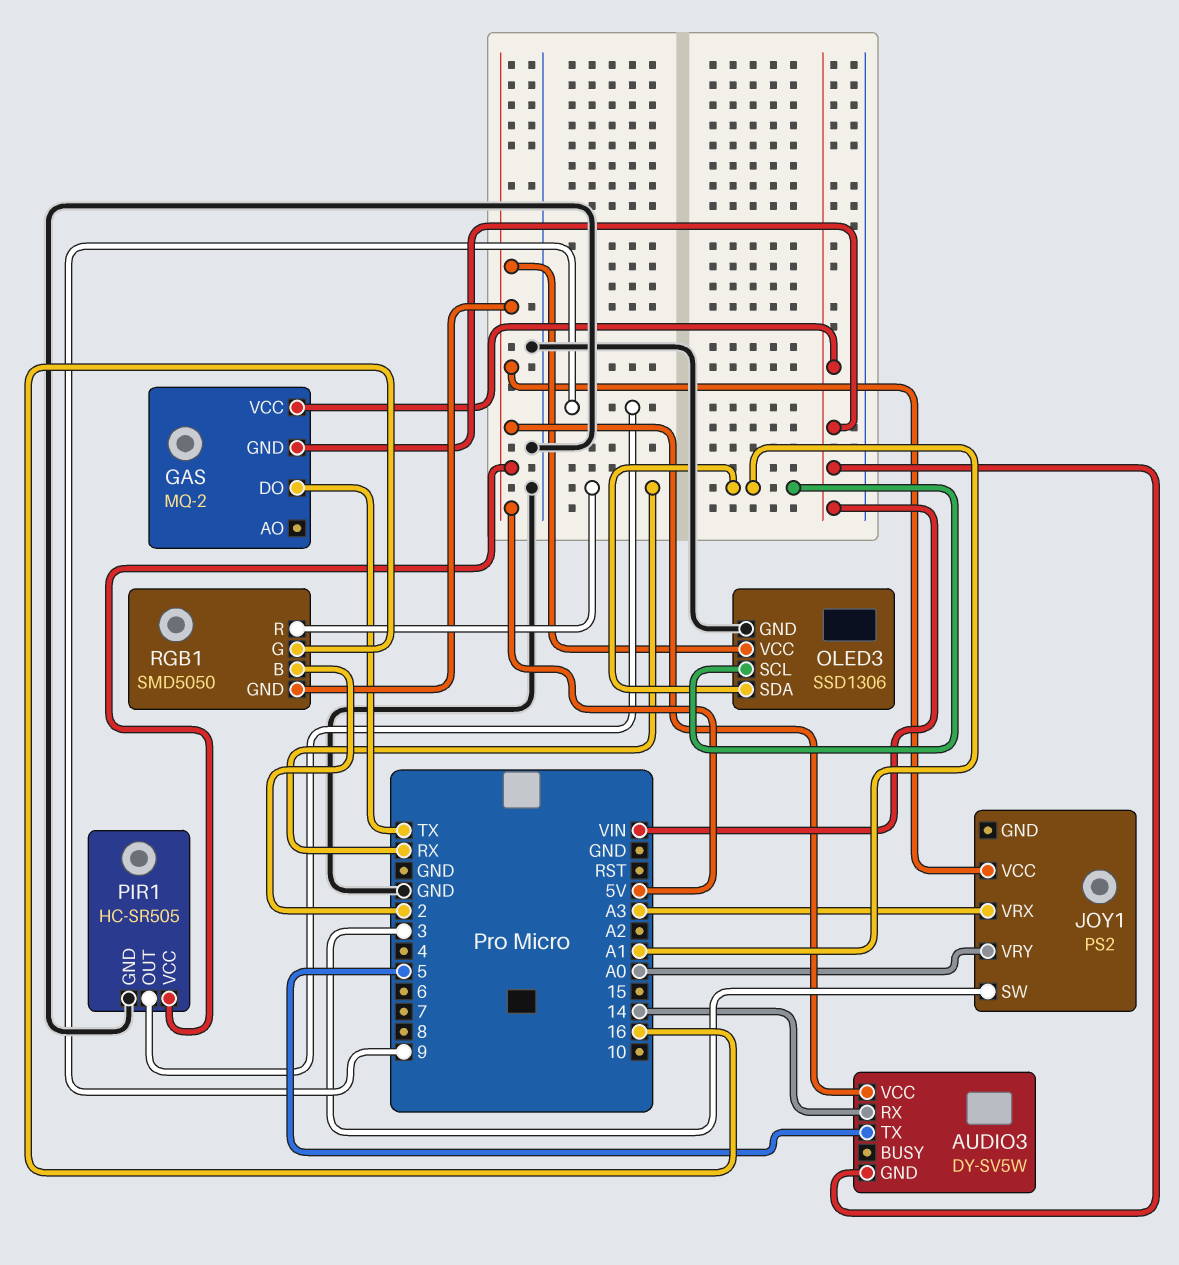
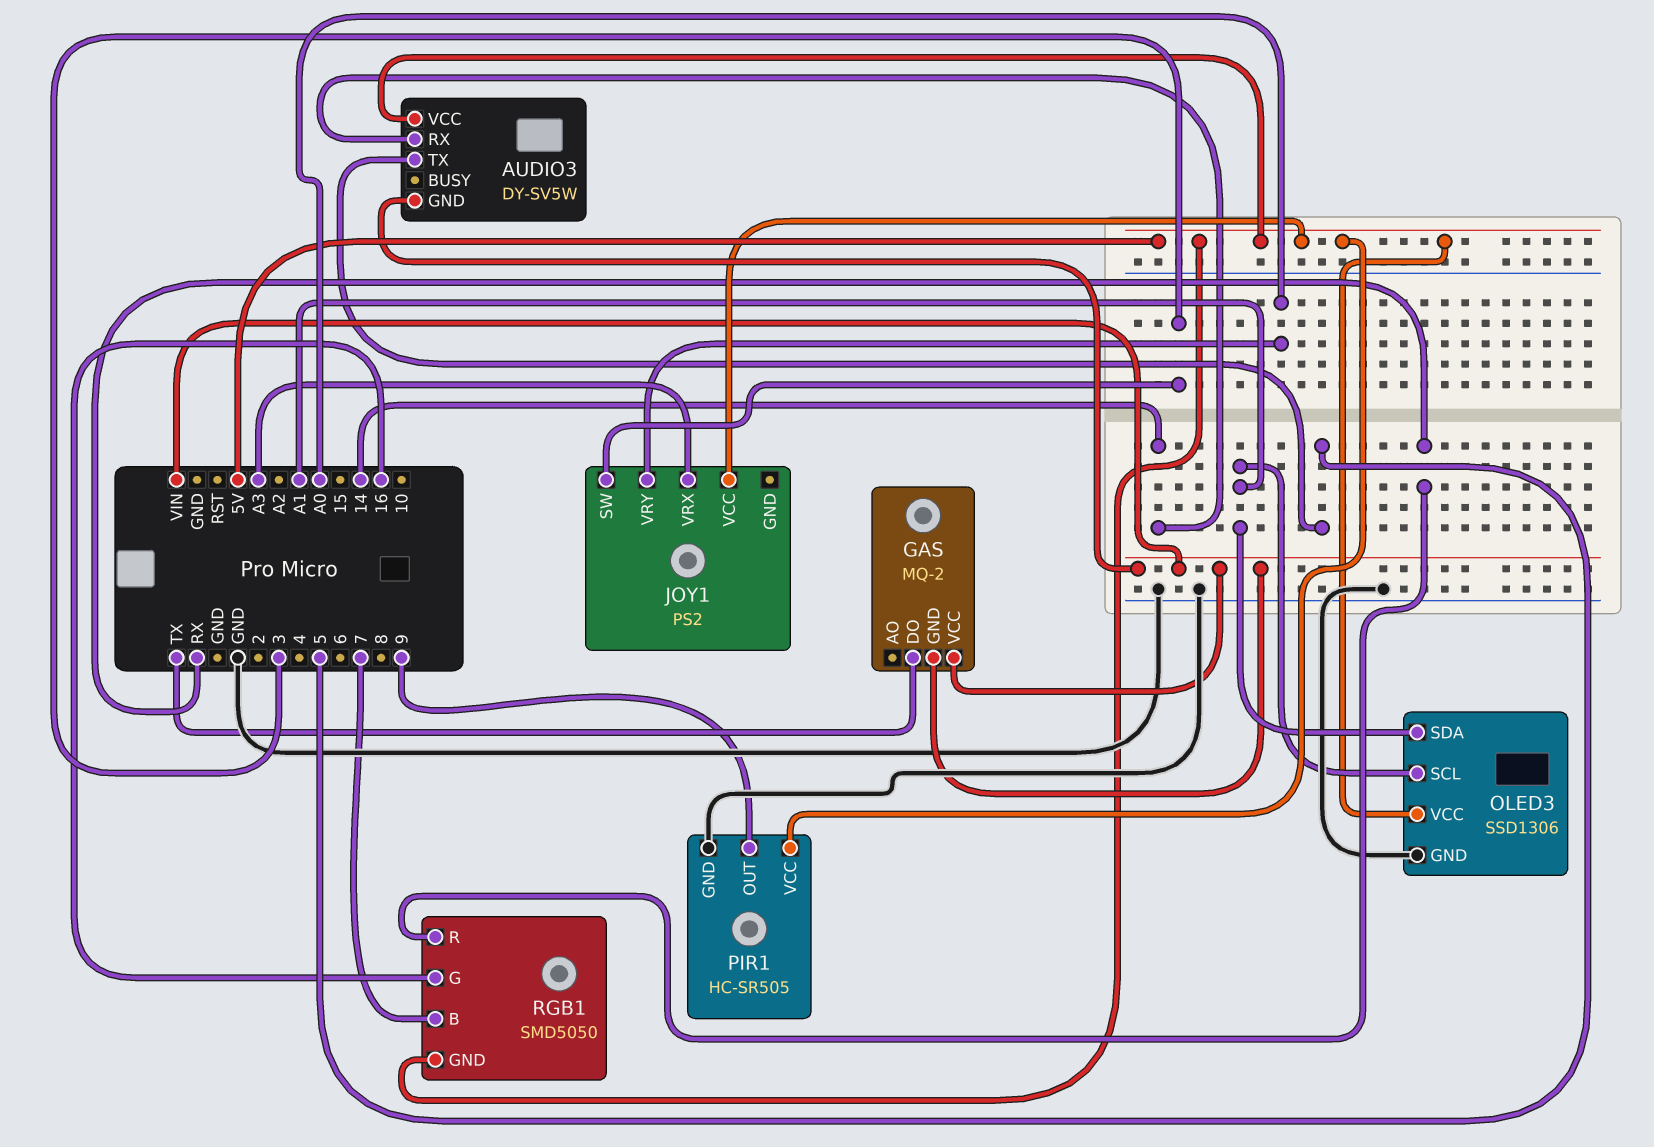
RGB1 pin B: 2 -> 7

